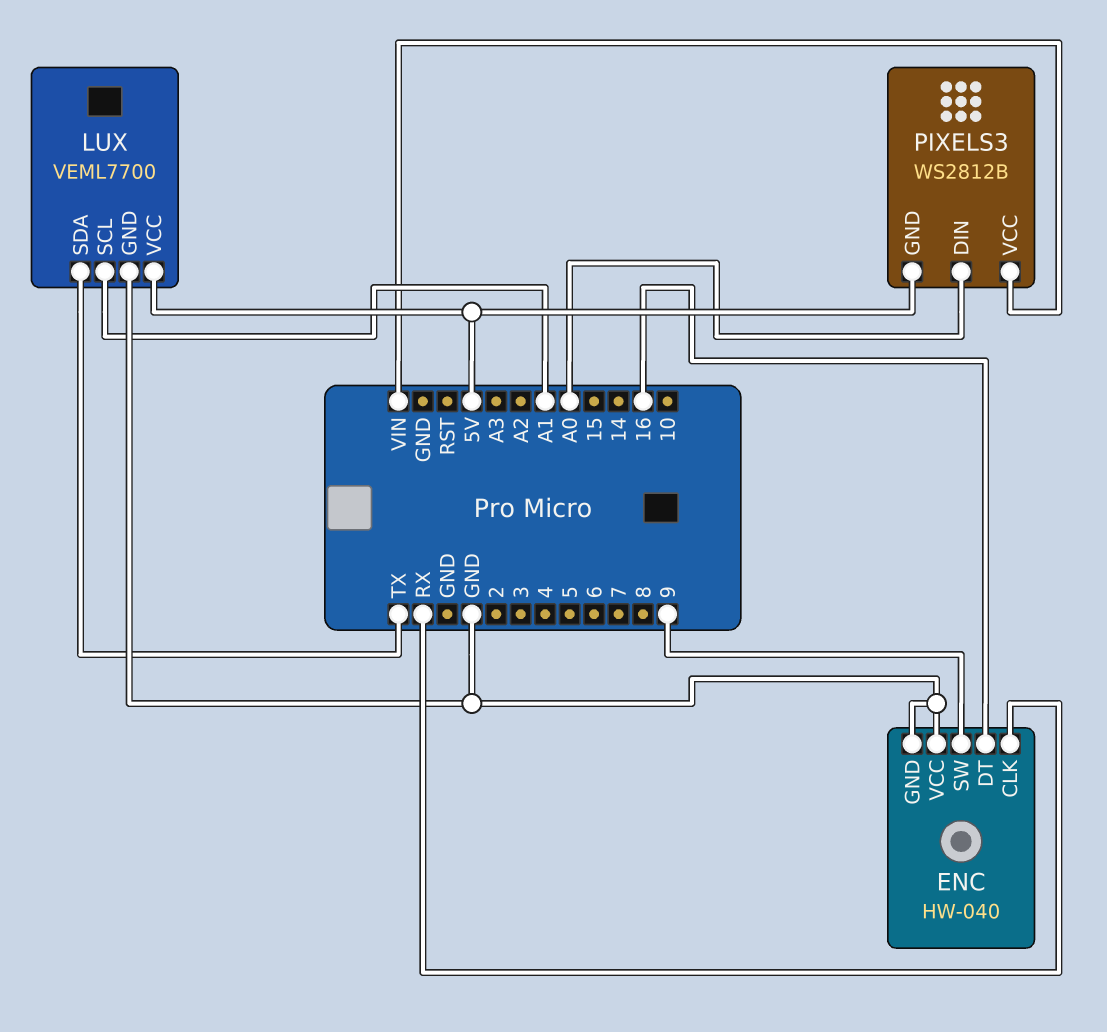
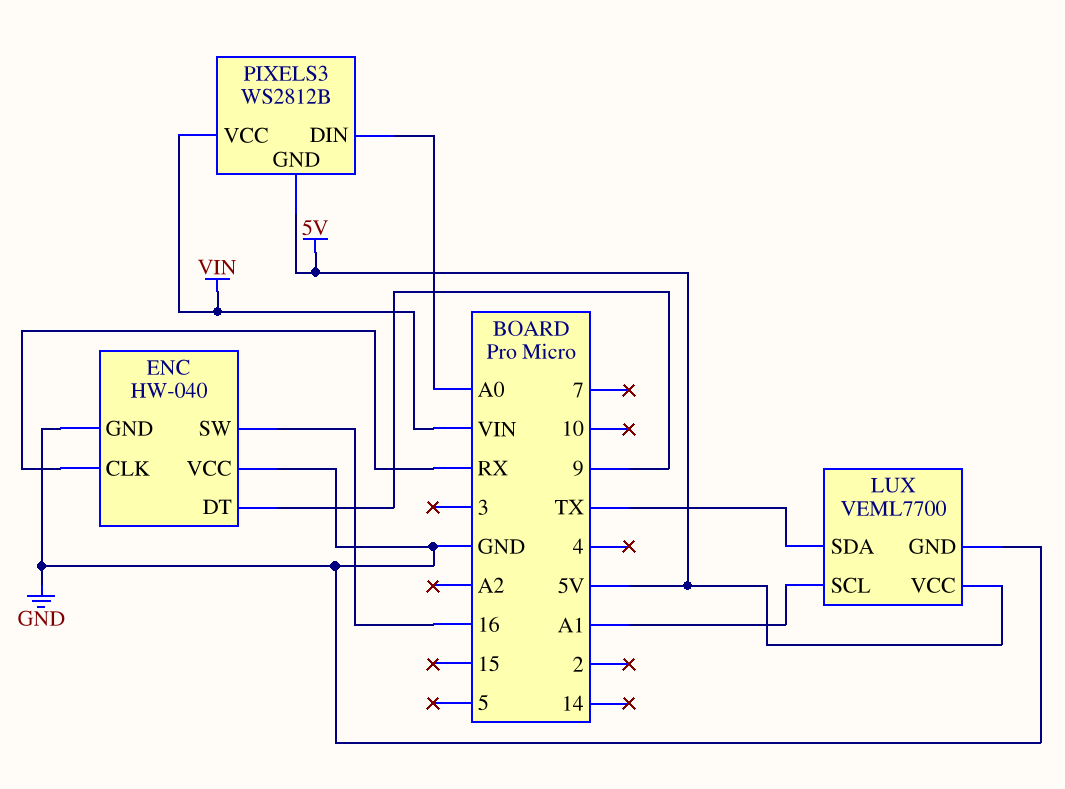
ENC pin DT: 16 -> 9
ENC pin SW: 9 -> 16

